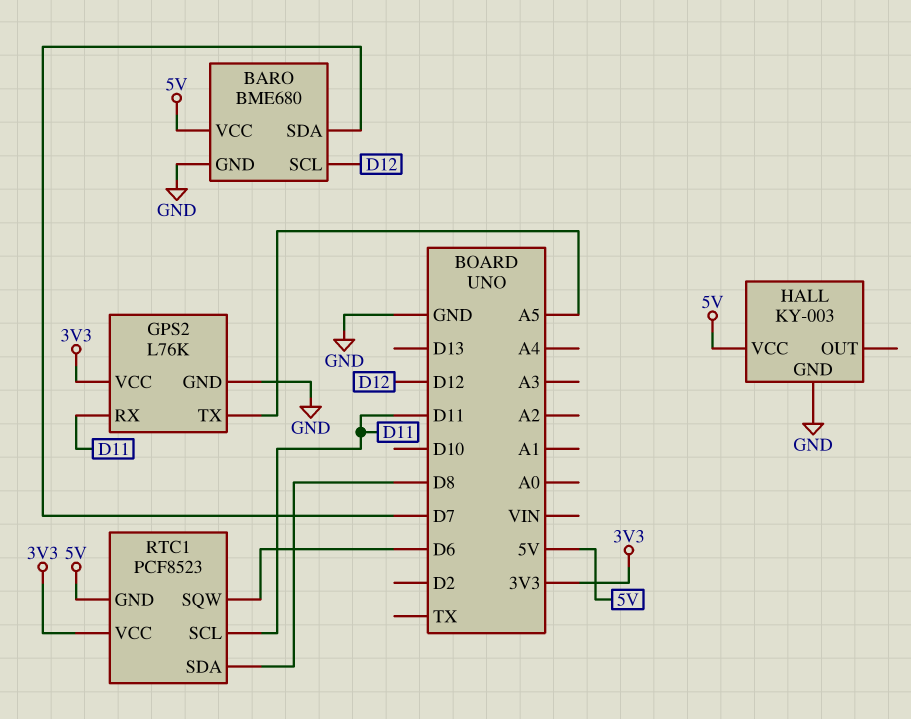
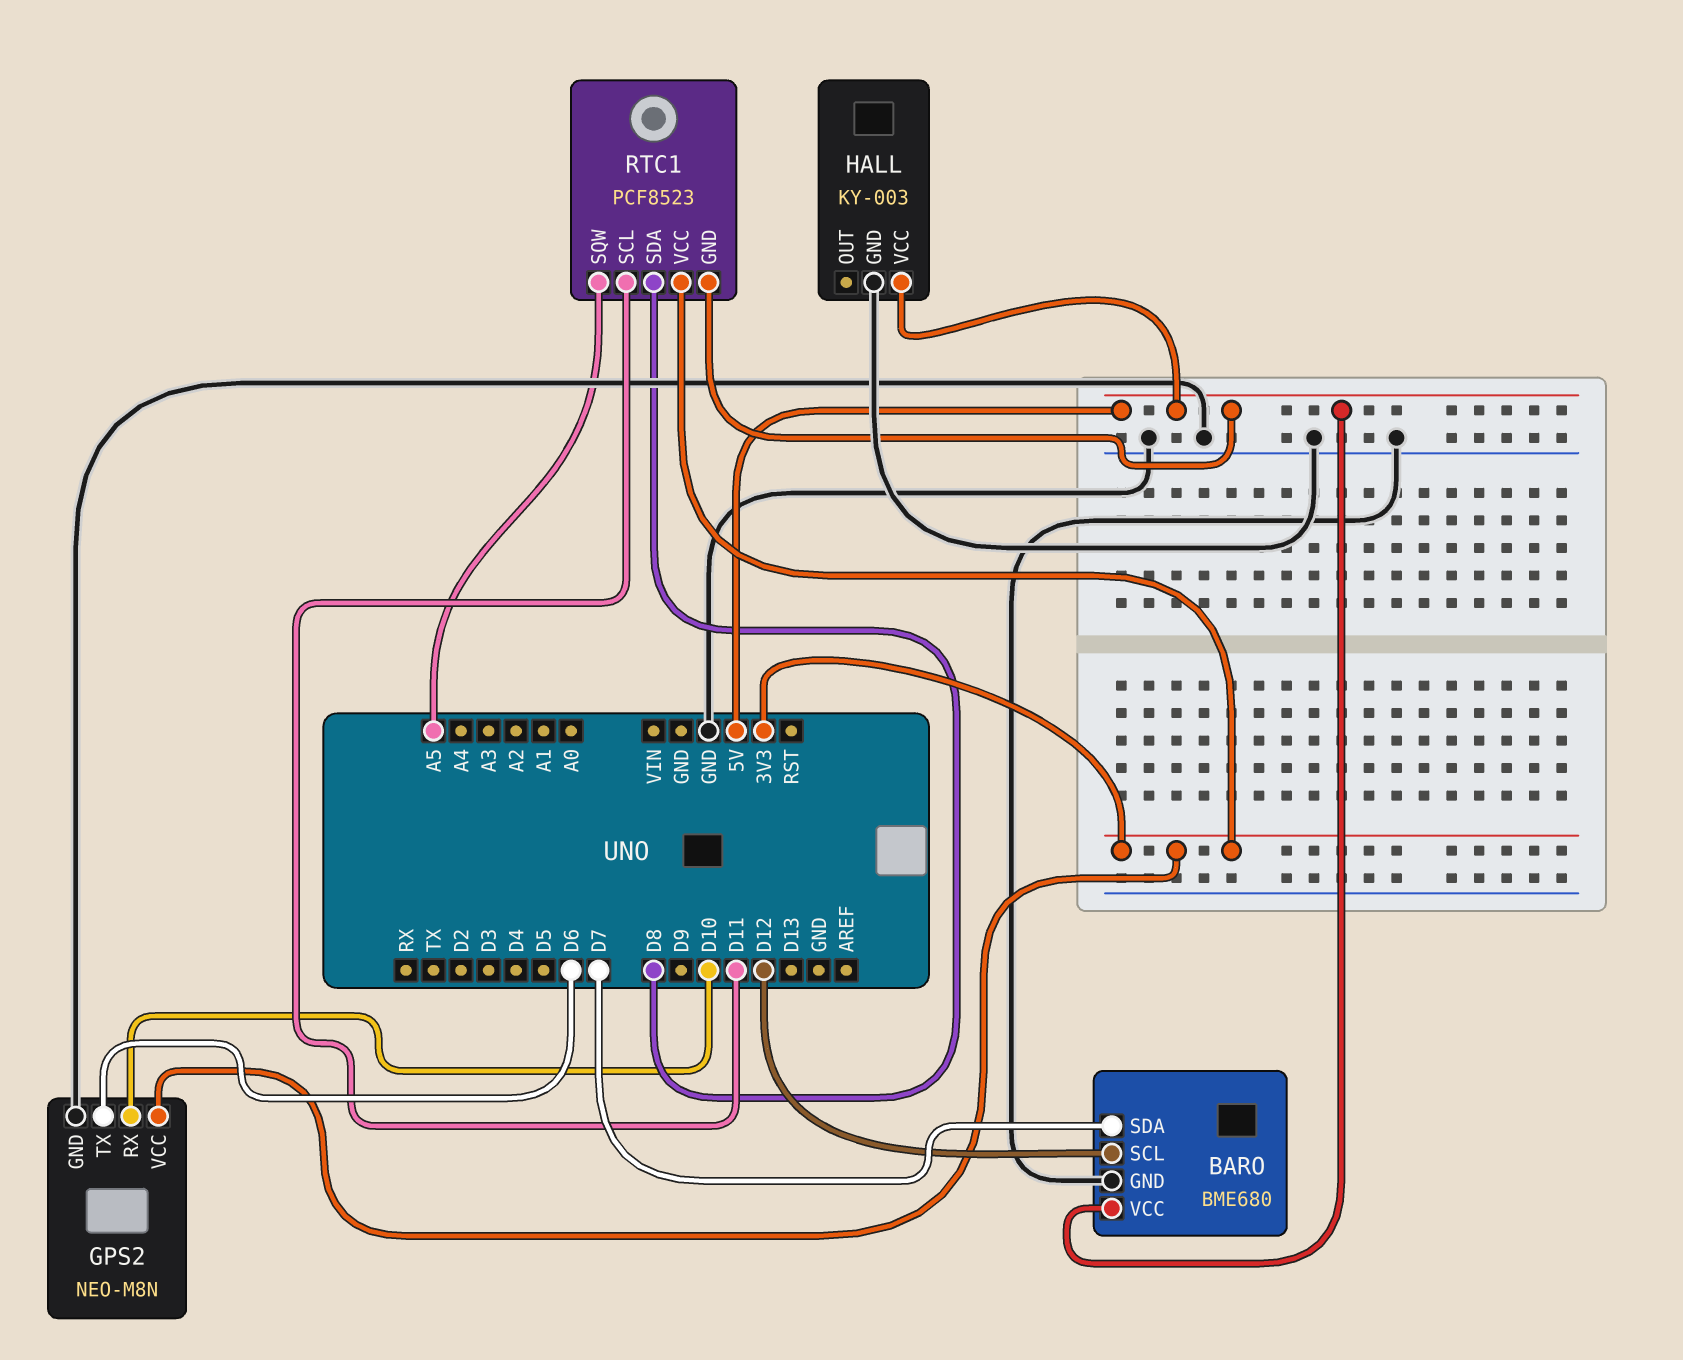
GPS2: L76K -> NEO-M8N
GPS2 pin RX: D11 -> D10
GPS2 pin TX: A5 -> D6
RTC1 pin SQW: D6 -> A5

